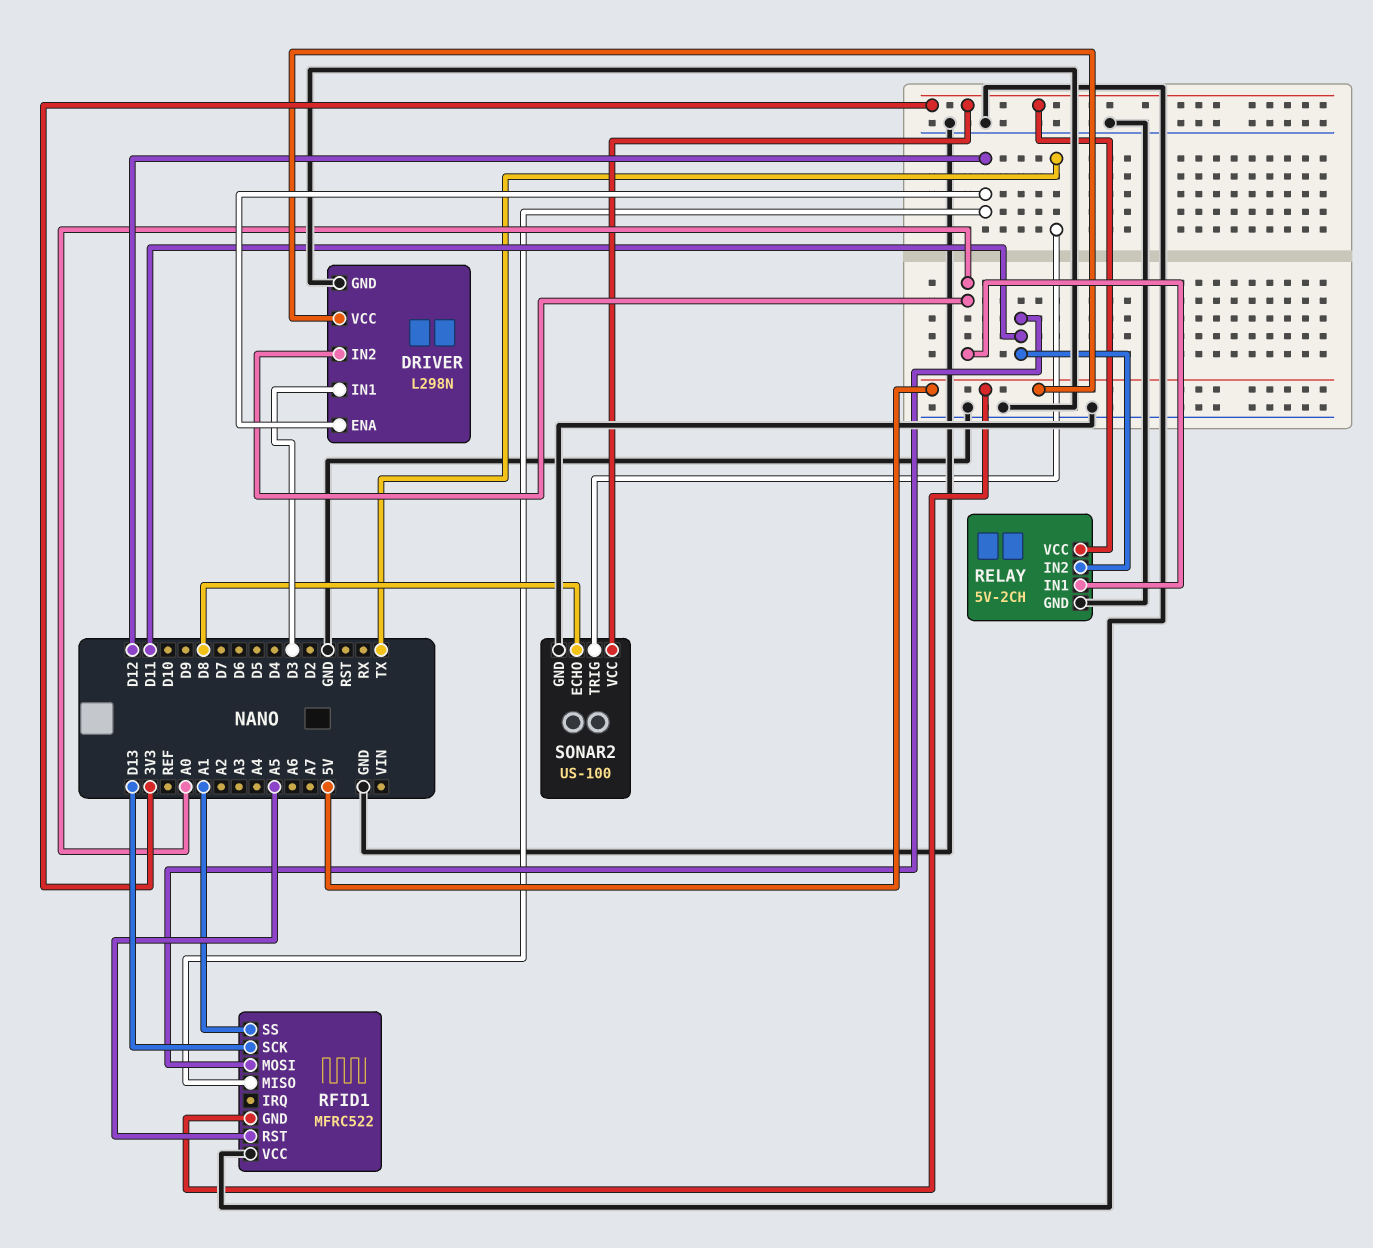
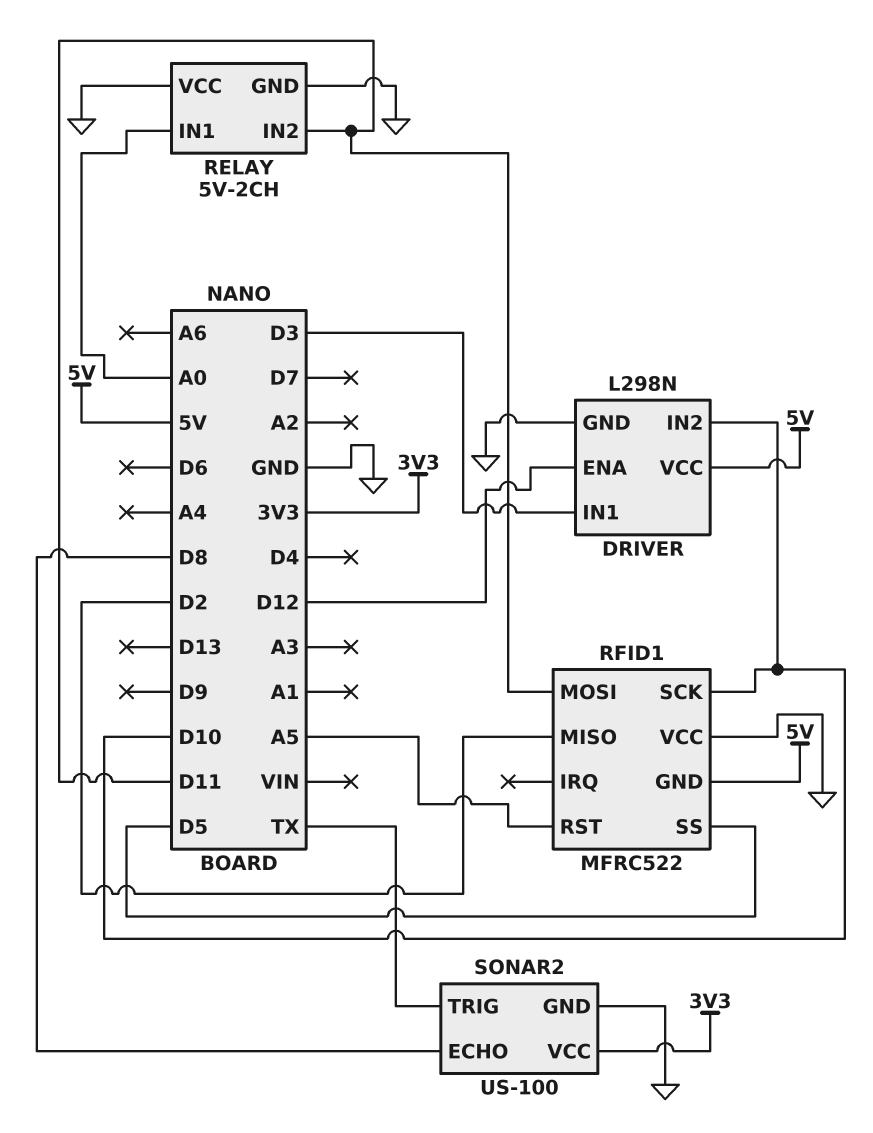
DRIVER pin IN2: A0 -> D10
RELAY pin VCC: 3V3 -> GND
RFID1 pin MISO: D12 -> D2
RFID1 pin SCK: D13 -> D10
RFID1 pin SS: A1 -> D5

